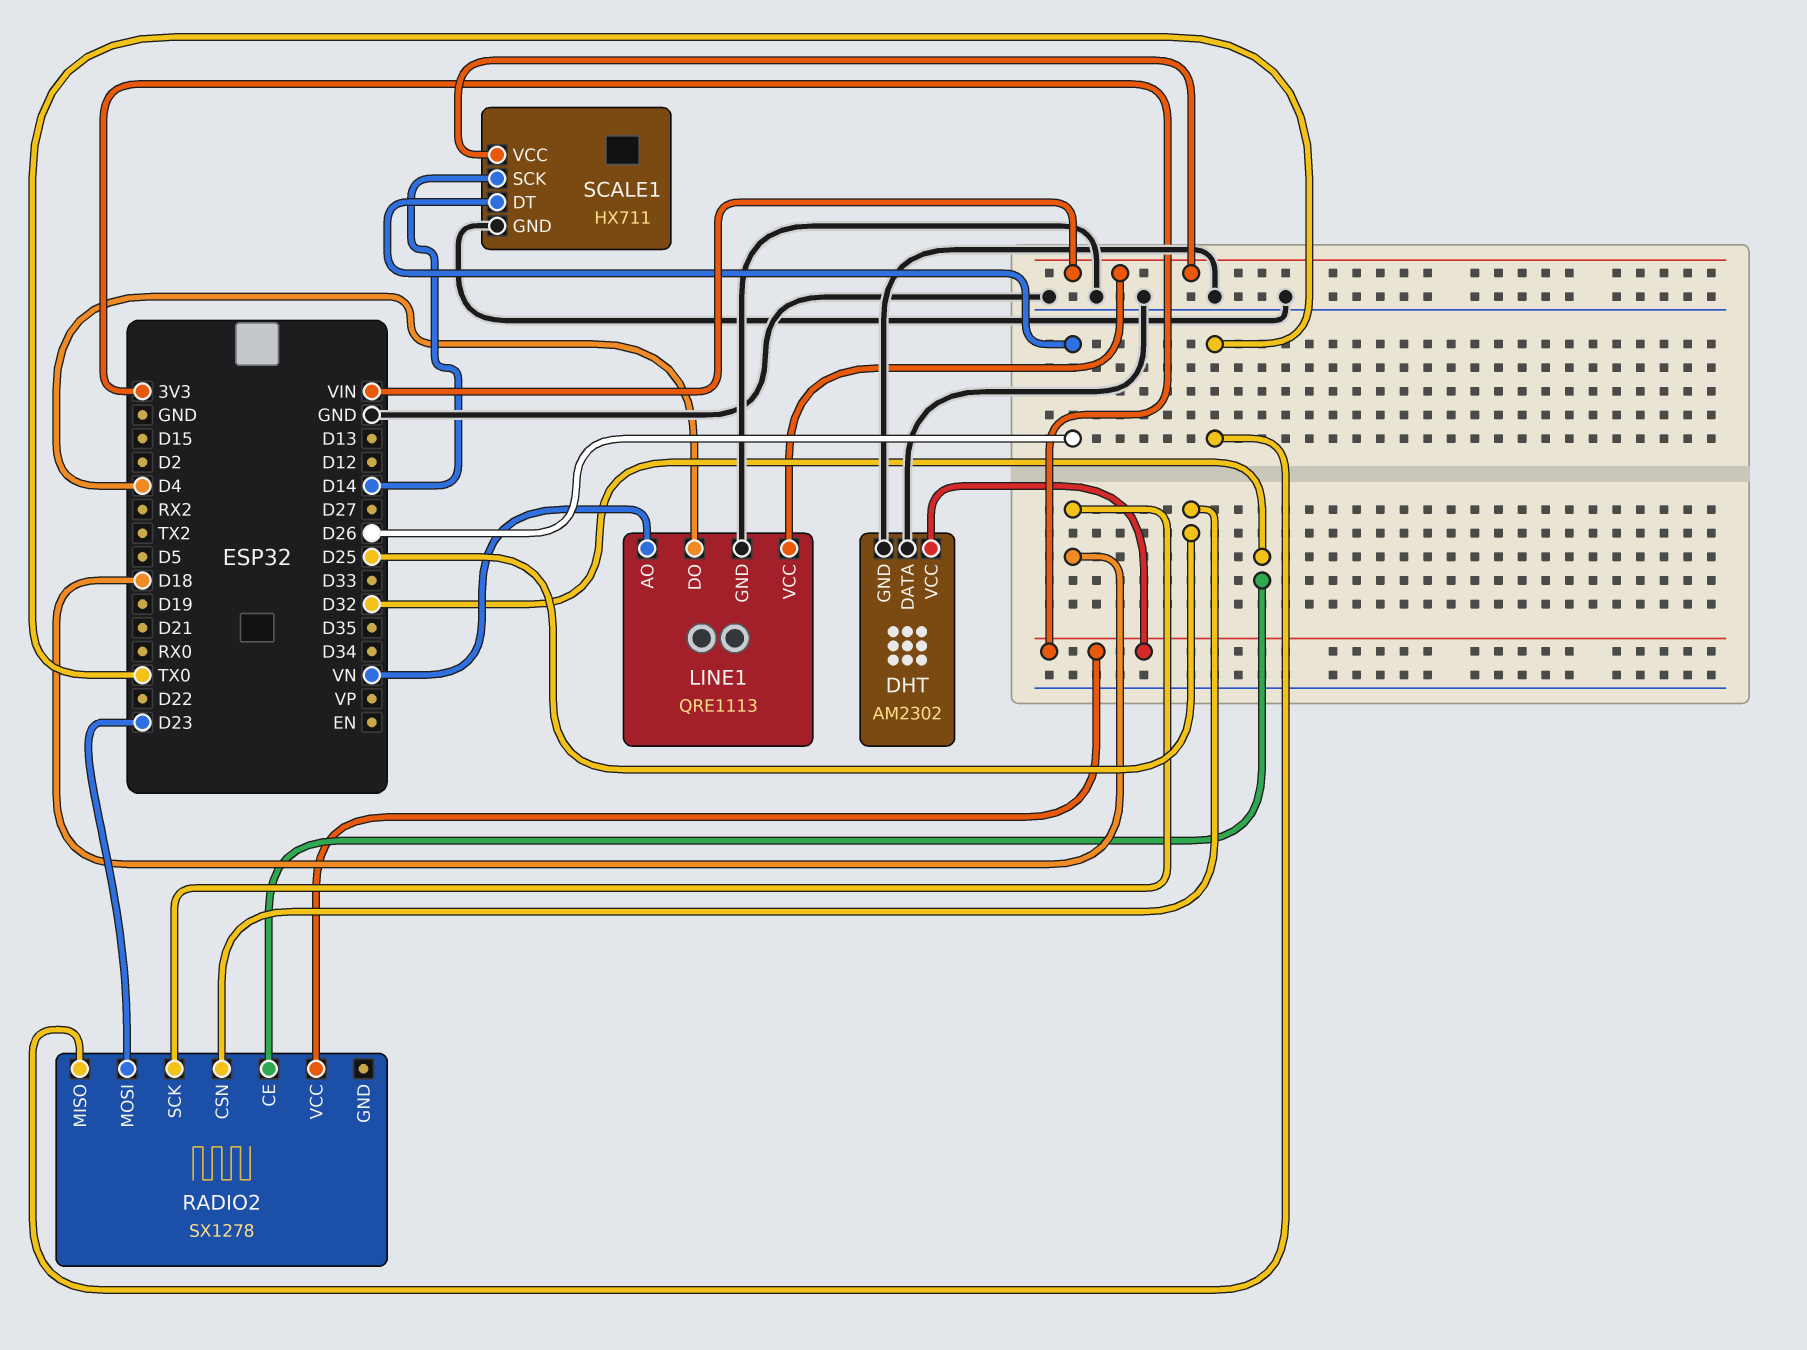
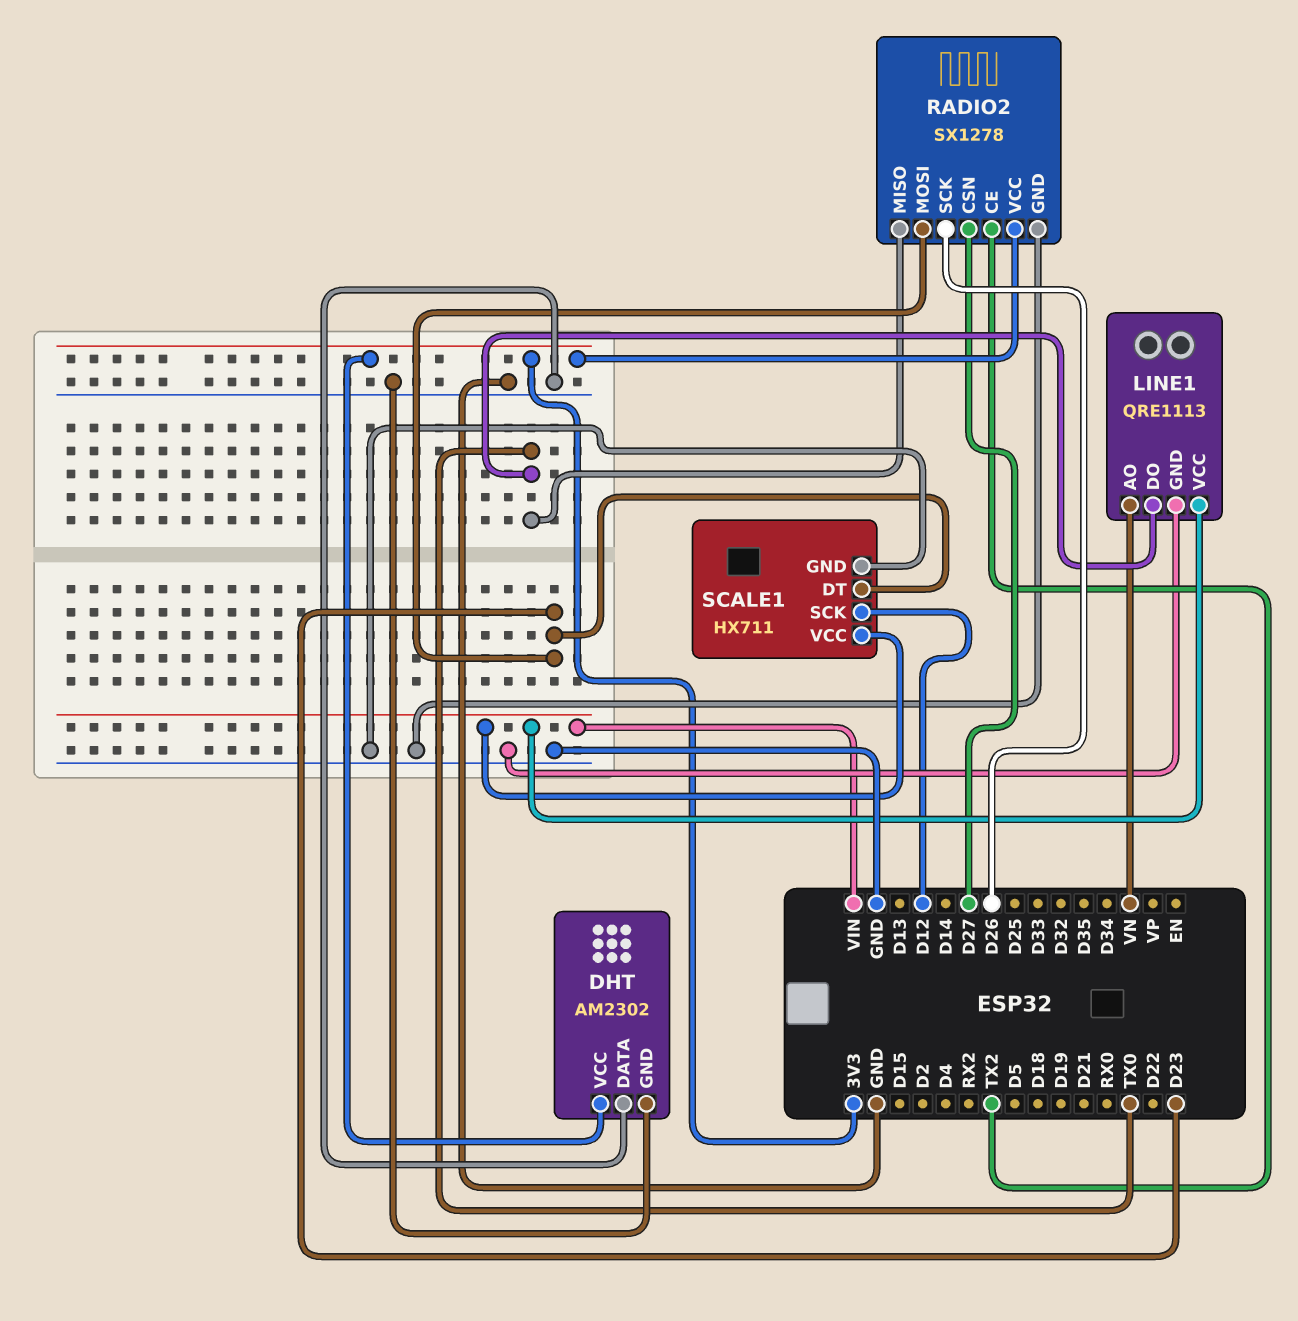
LINE1 pin DO: D4 -> TX0
RADIO2 pin CE: D32 -> TX2
RADIO2 pin CSN: D25 -> D27
RADIO2 pin GND: none -> GND
RADIO2 pin SCK: D18 -> D26
SCALE1 pin DT: D26 -> D23
SCALE1 pin SCK: D14 -> D12

